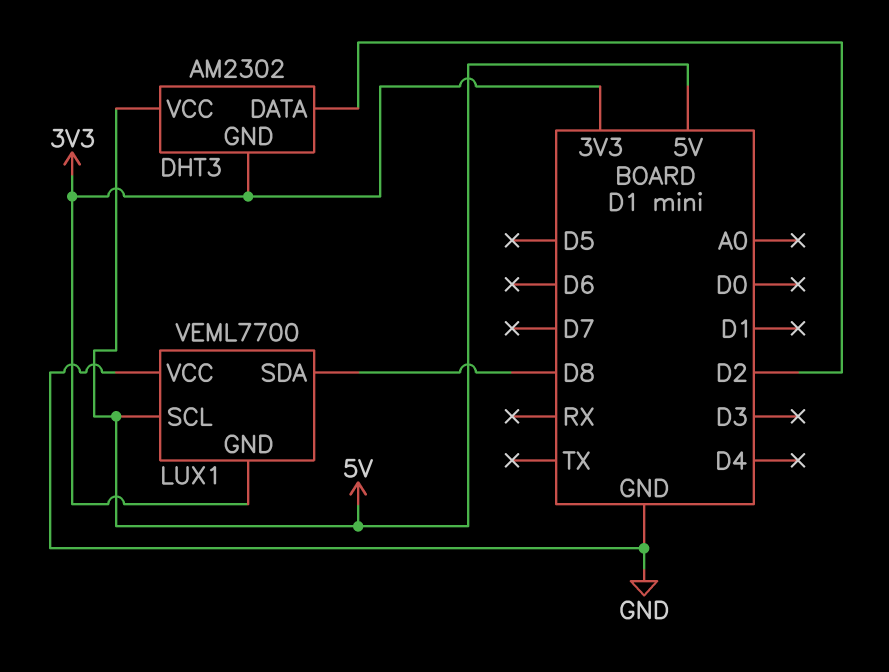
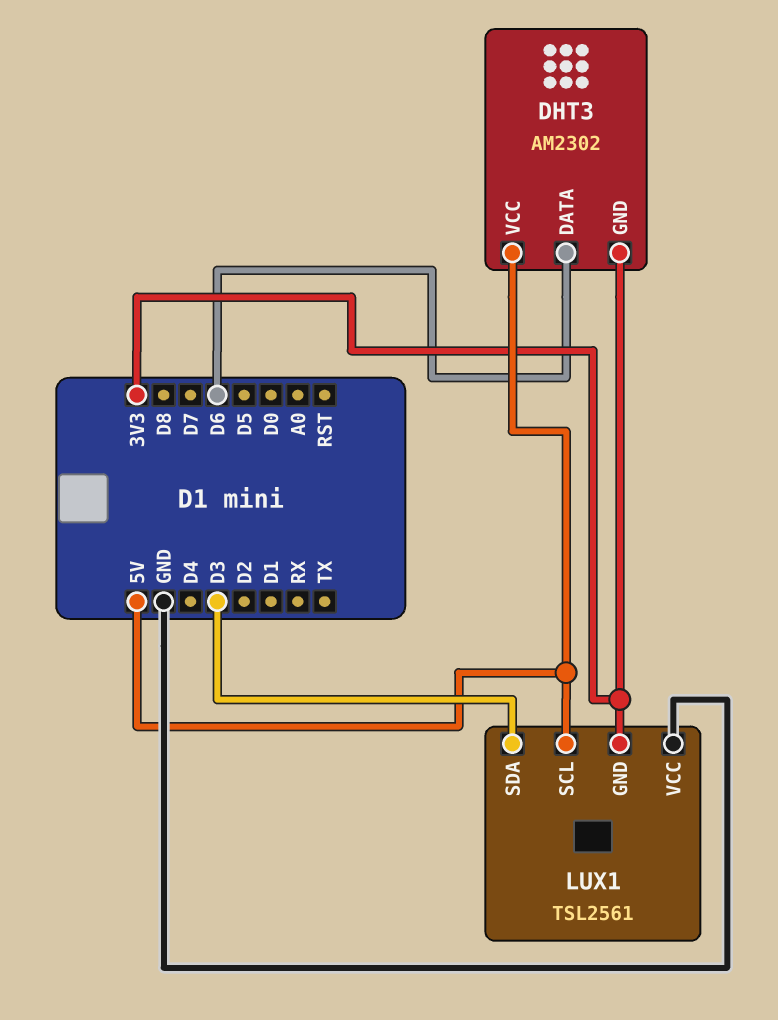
DHT3 pin DATA: D2 -> D6
LUX1: VEML7700 -> TSL2561
LUX1 pin SDA: D8 -> D3

